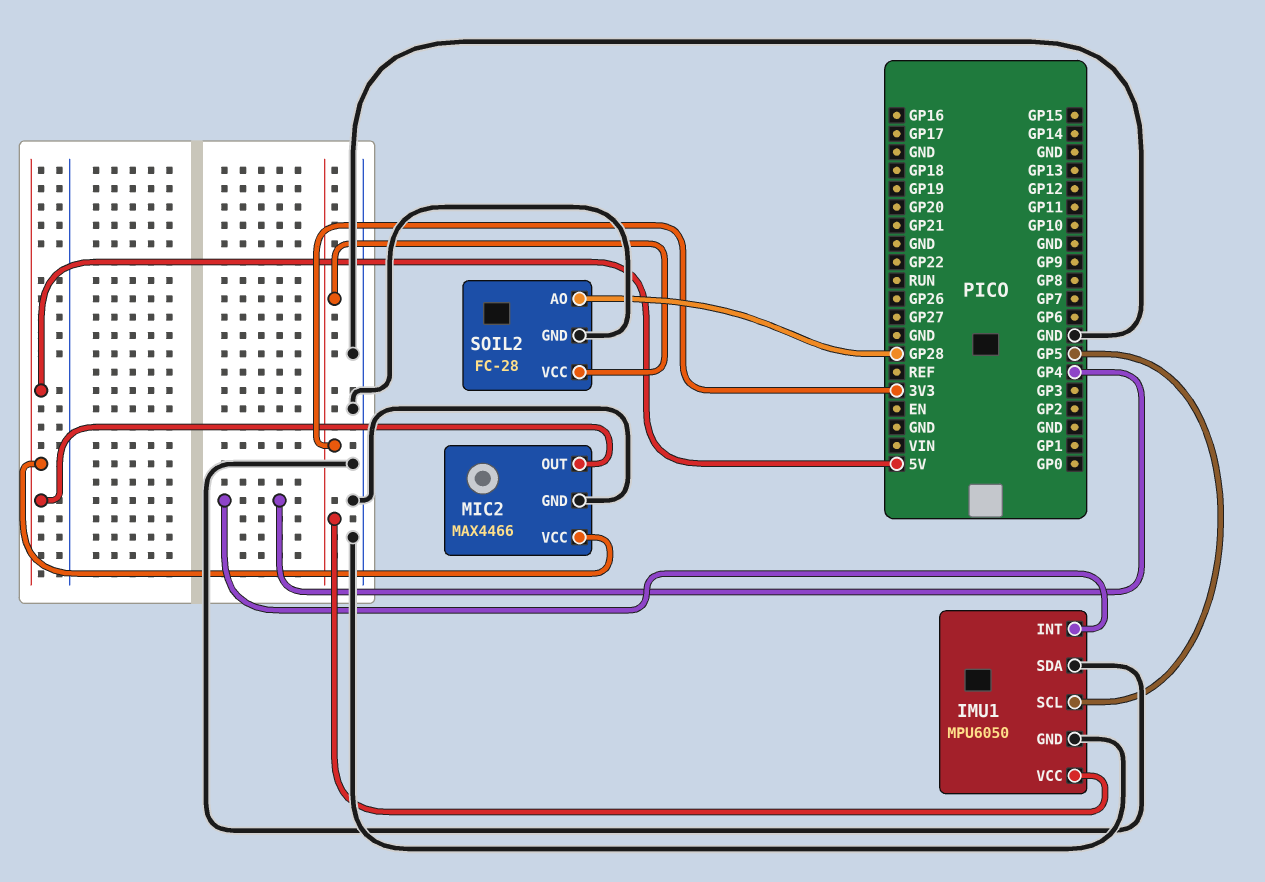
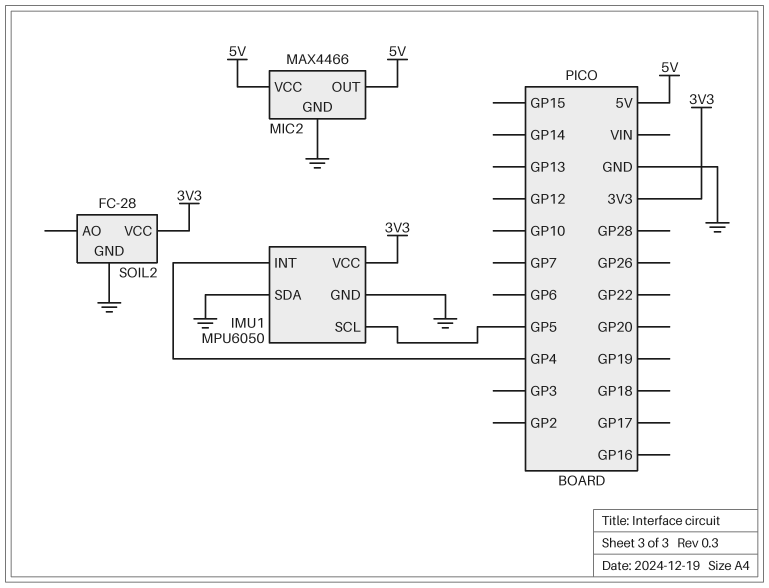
SOIL2 pin AO: GP28 -> none

